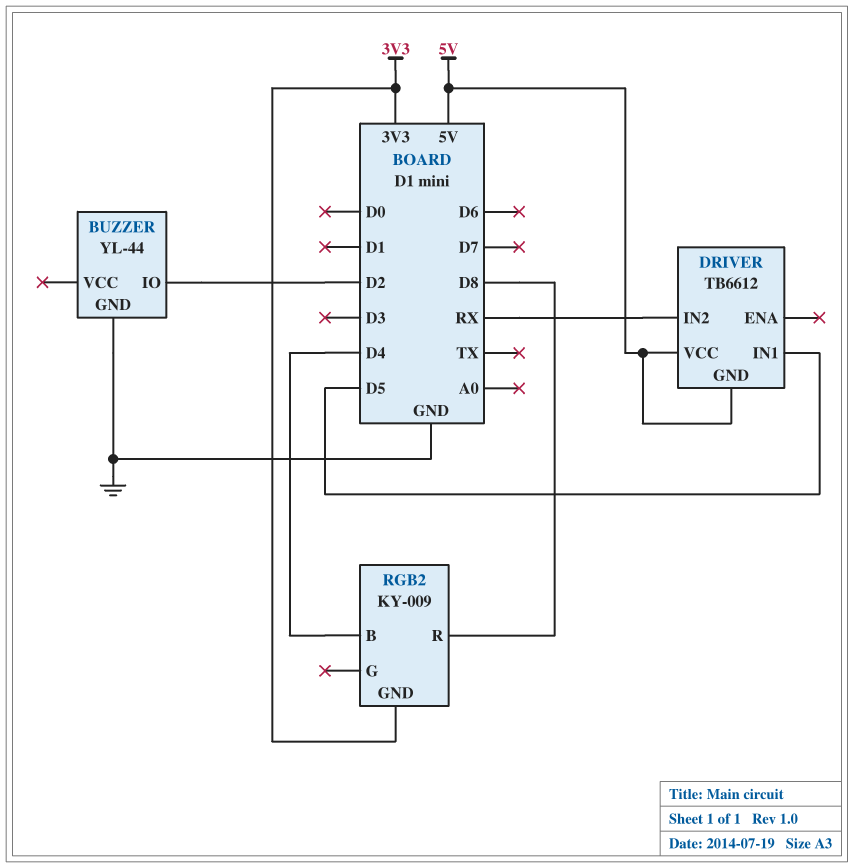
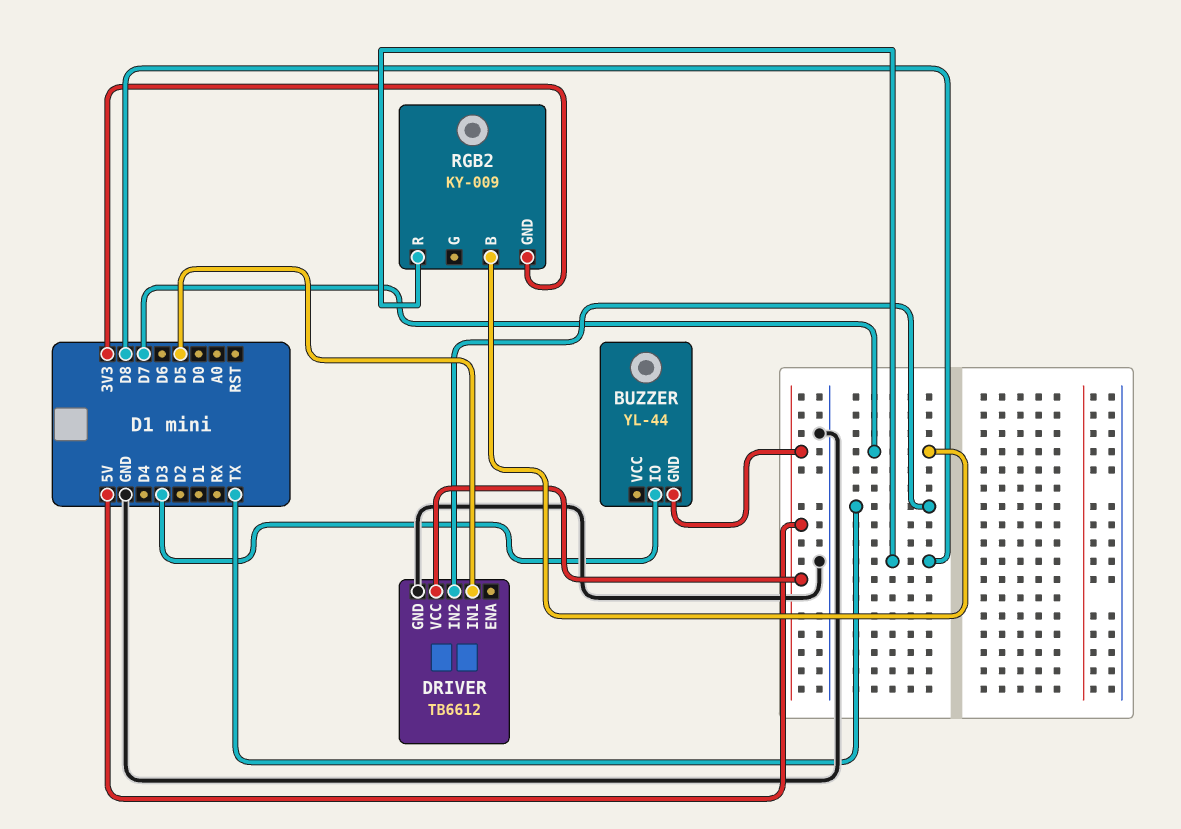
BUZZER pin GND: GND -> 5V
BUZZER pin IO: D2 -> D3
DRIVER pin GND: 5V -> GND
DRIVER pin IN2: RX -> TX
RGB2 pin B: D4 -> D7

